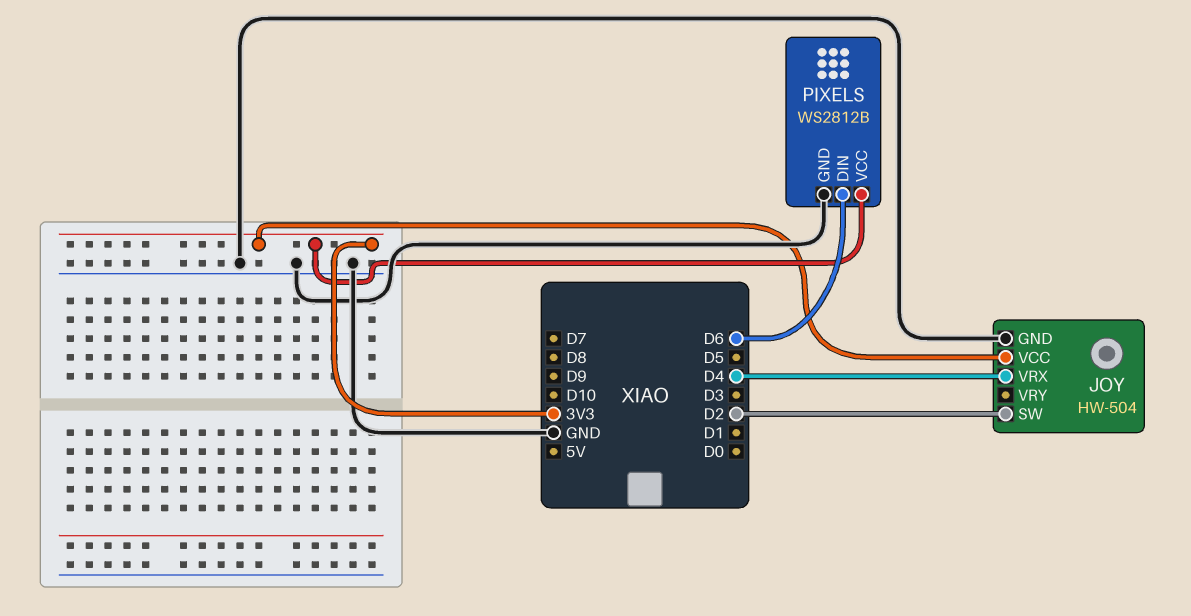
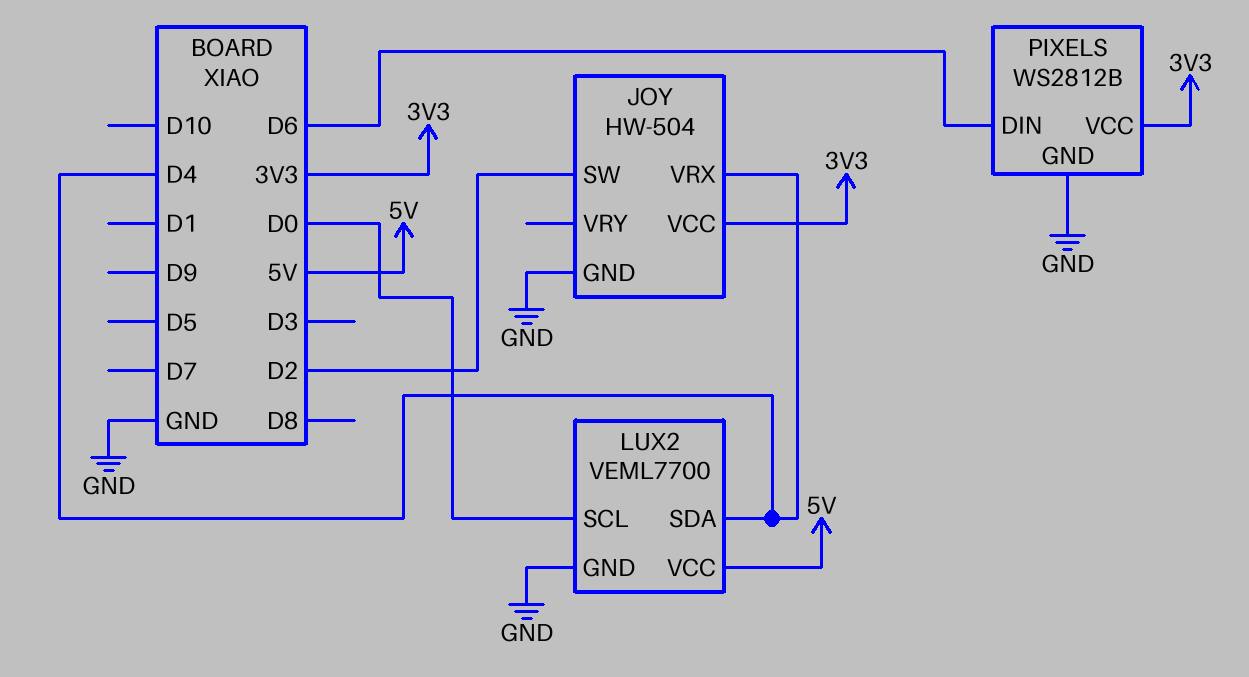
LUX2: none -> VEML7700
LUX2 pin GND: none -> GND
LUX2 pin SCL: none -> D0
LUX2 pin SDA: none -> D4
LUX2 pin VCC: none -> 5V

